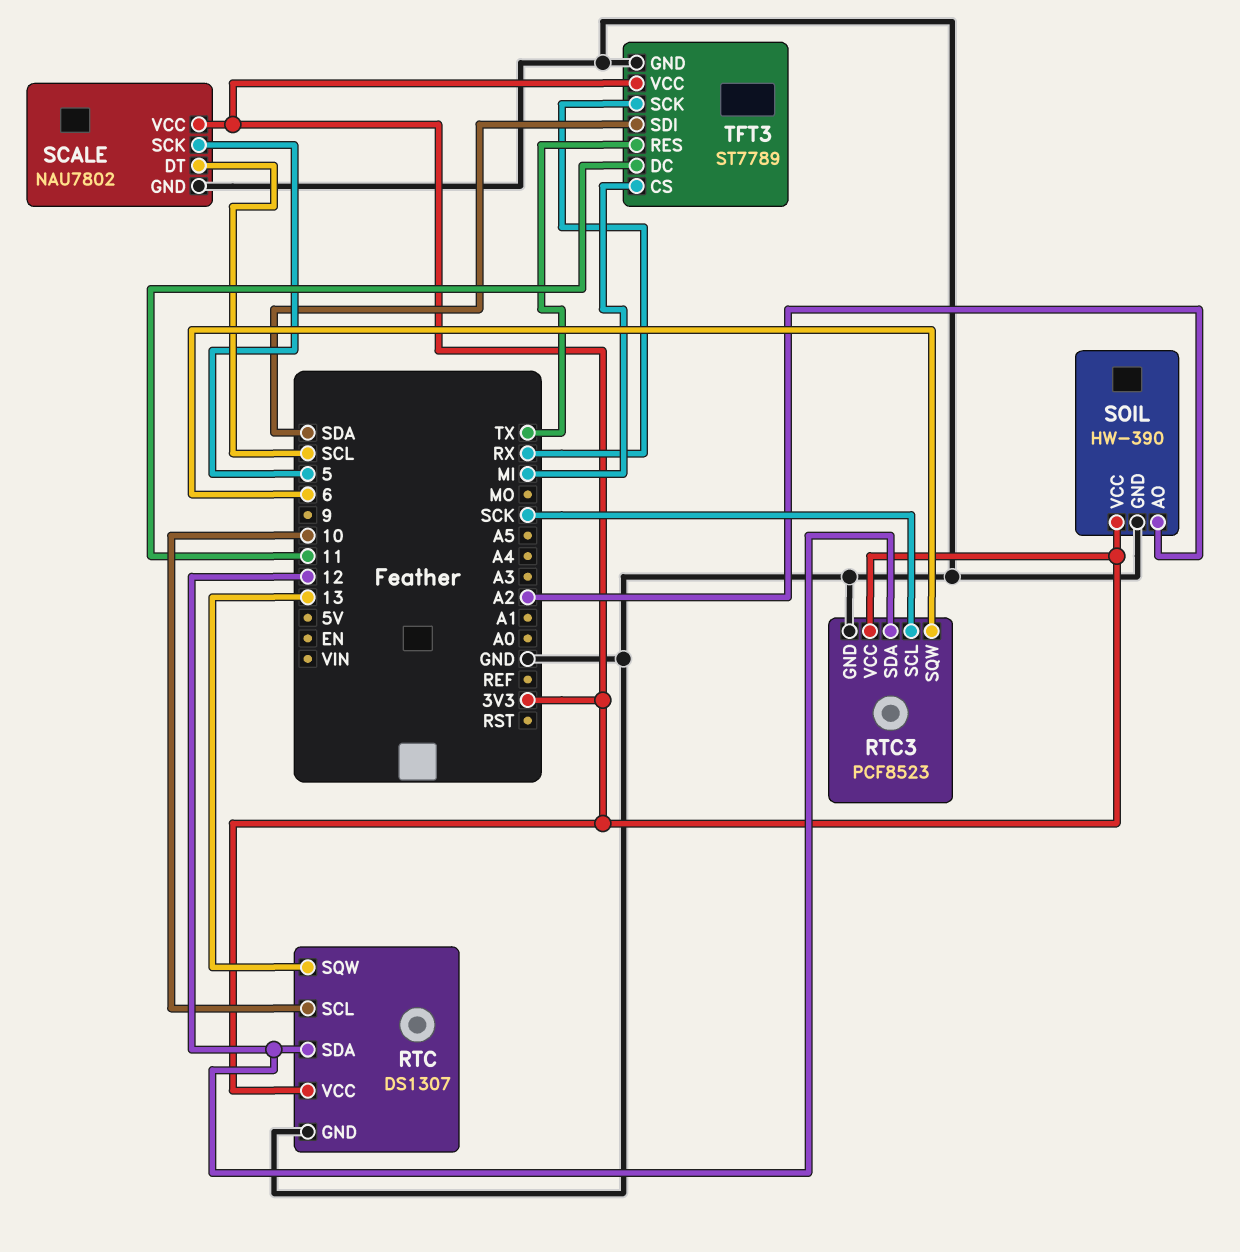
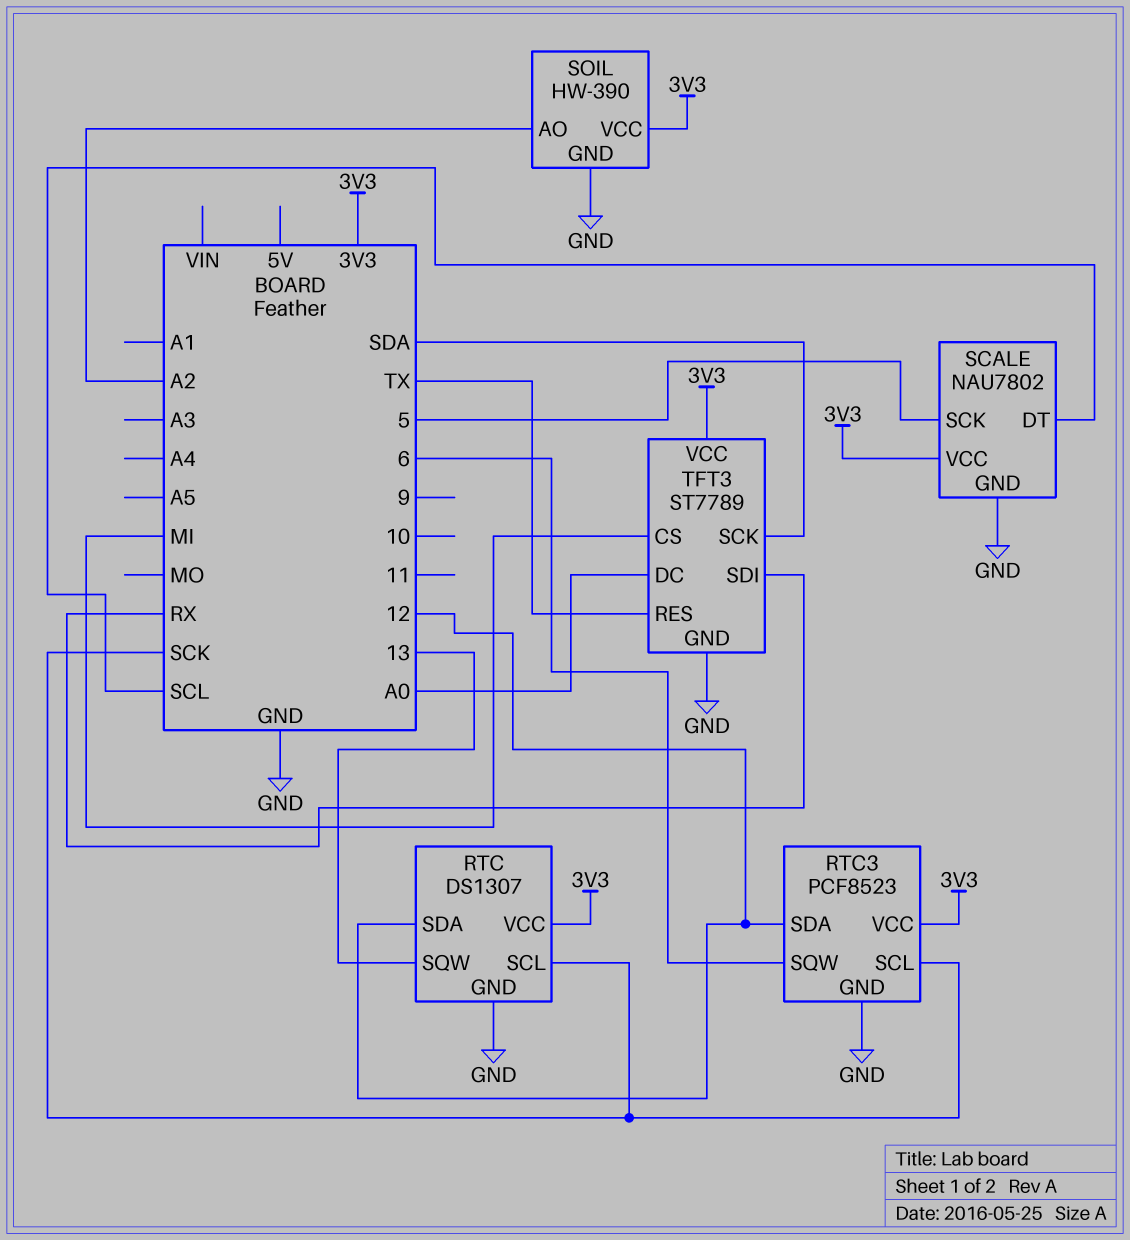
RTC pin SCL: 10 -> SCK
TFT3 pin DC: 11 -> A0
TFT3 pin SCK: RX -> SDA
TFT3 pin SDI: SDA -> RX

